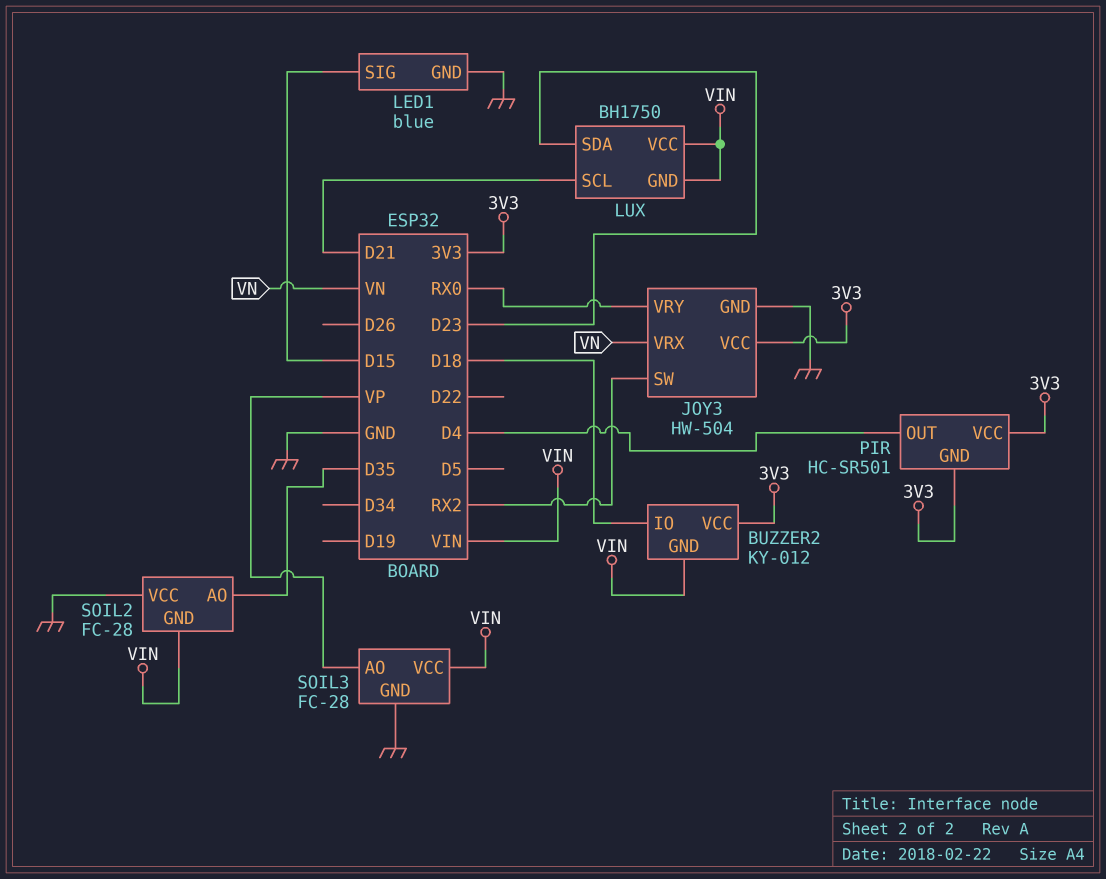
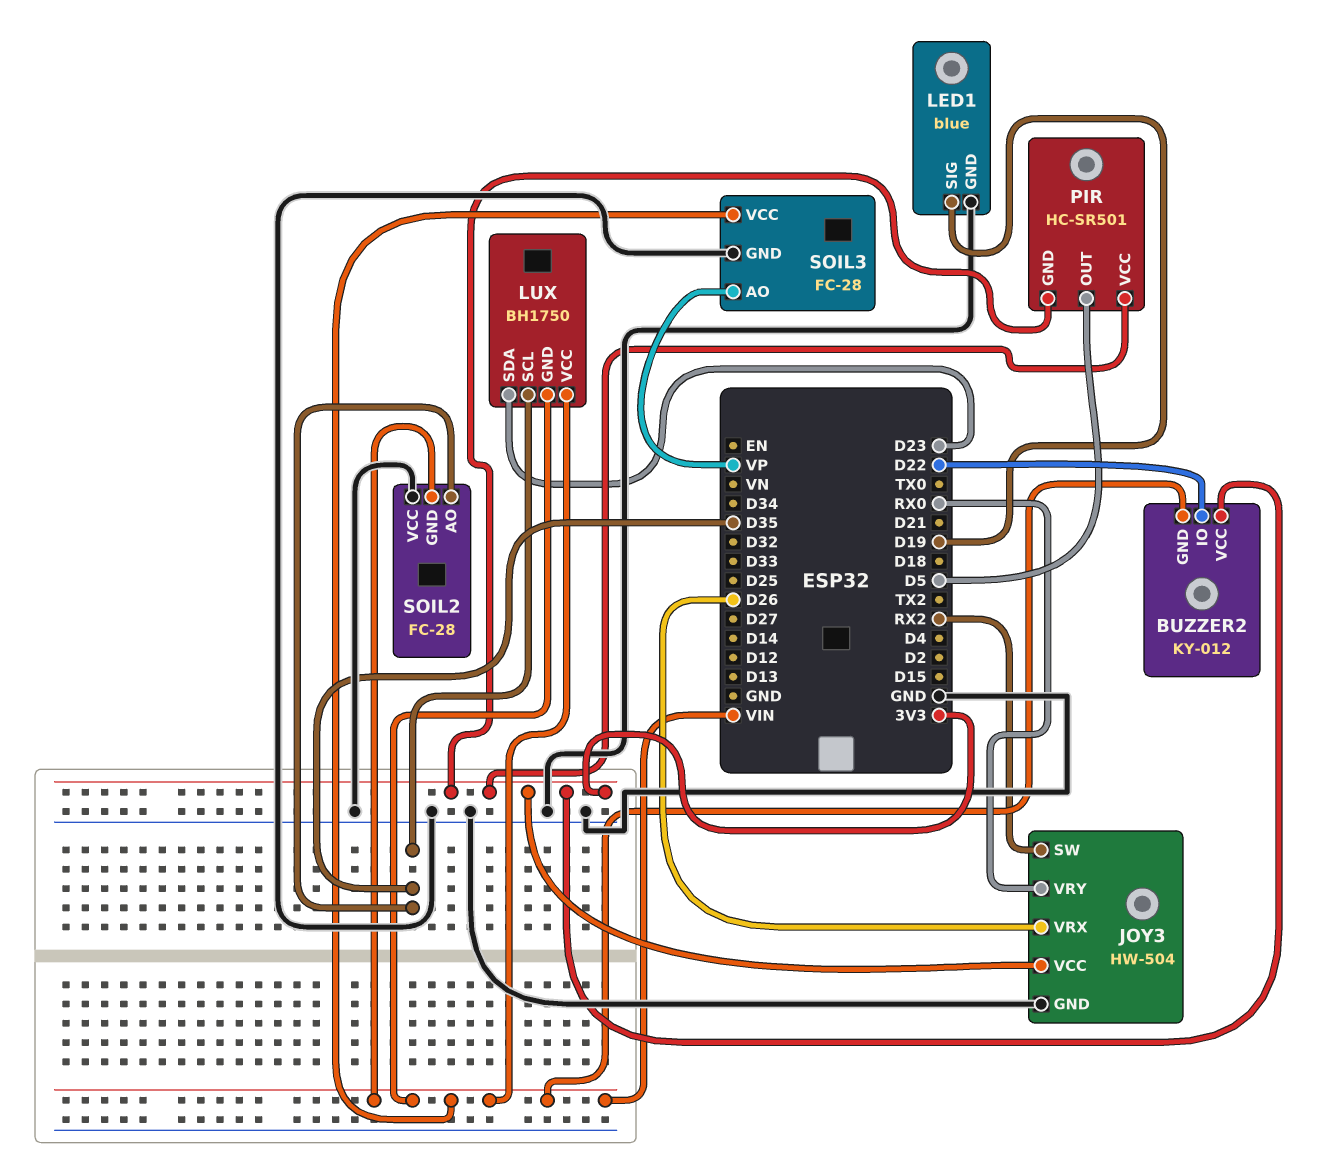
BUZZER2 pin IO: D18 -> D22
JOY3 pin VRX: VN -> D26
LED1 pin SIG: D15 -> D19
LUX pin SCL: D21 -> D35
PIR pin OUT: D4 -> D5

